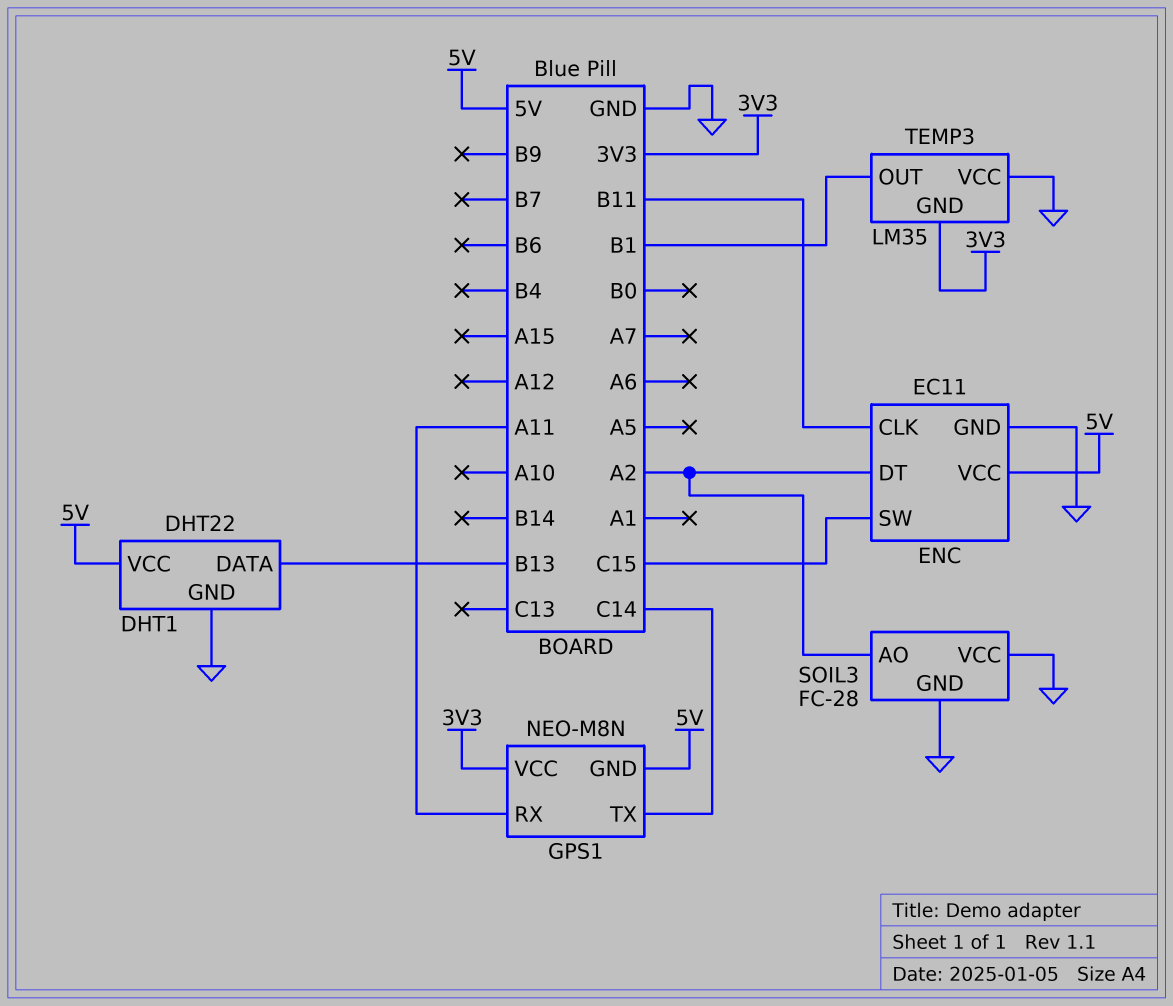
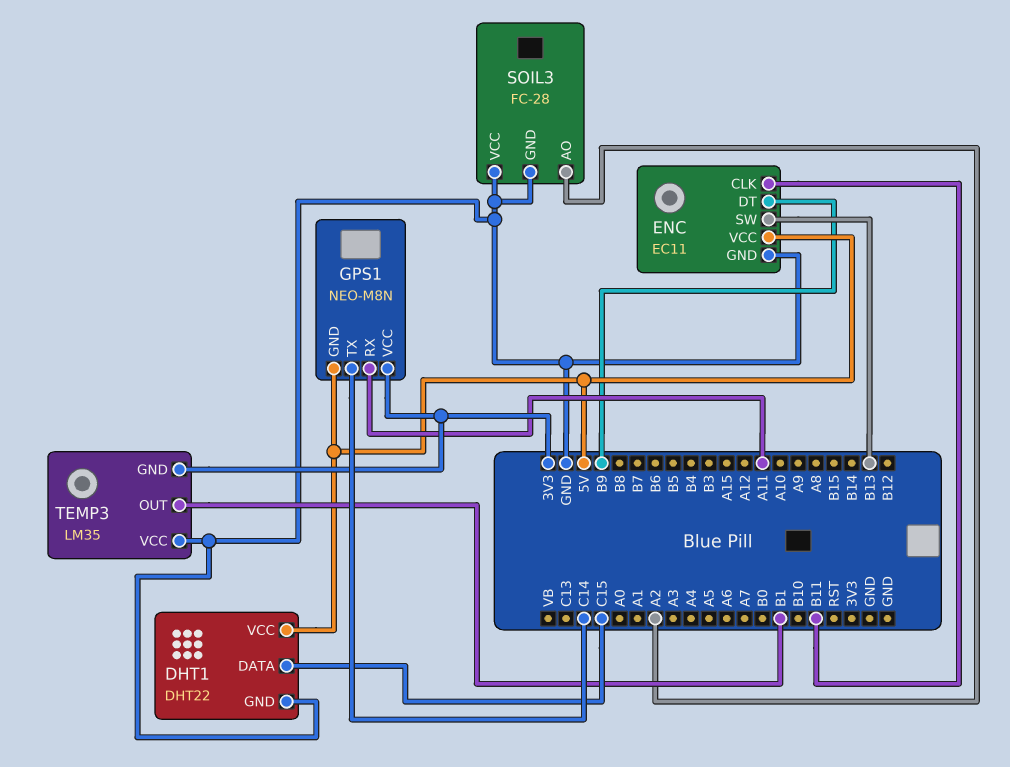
DHT1 pin DATA: B13 -> C15
ENC pin DT: A2 -> B9
ENC pin SW: C15 -> B13

